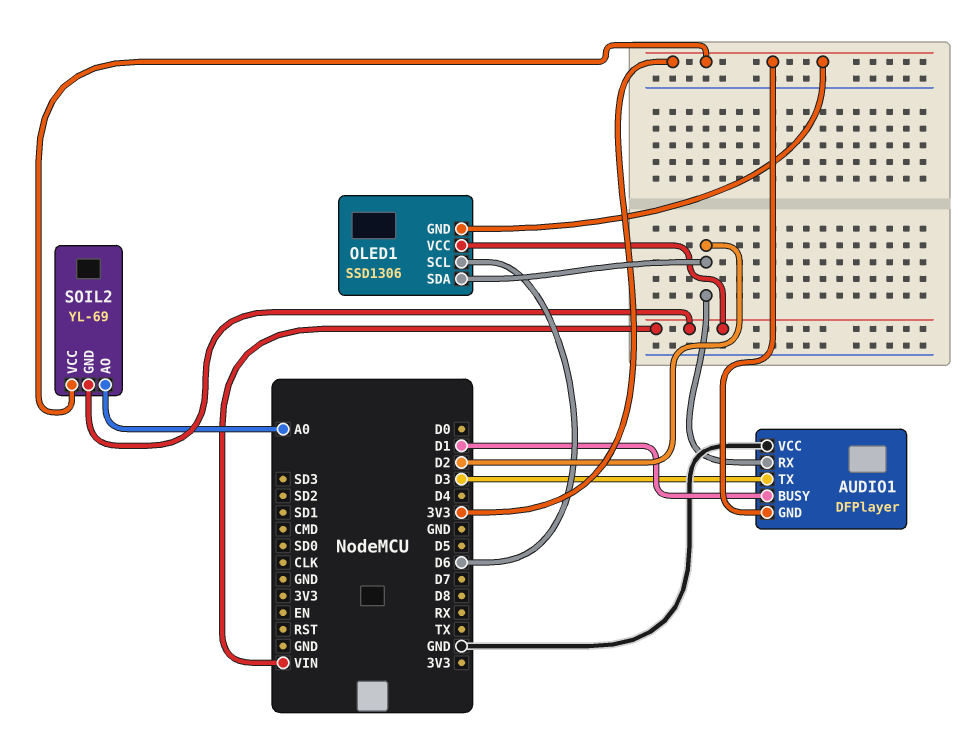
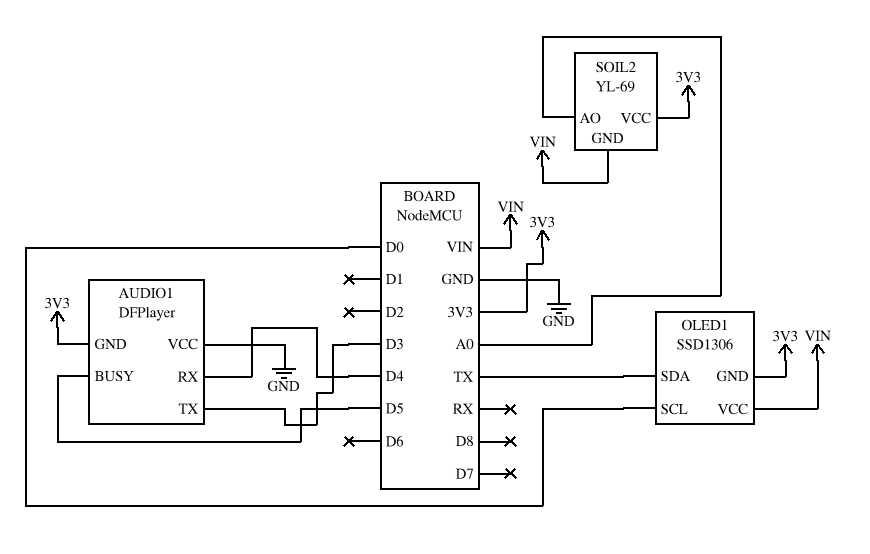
AUDIO1 pin BUSY: D1 -> D5
AUDIO1 pin RX: D2 -> D4
OLED1 pin SCL: D6 -> D0
OLED1 pin SDA: D2 -> TX

